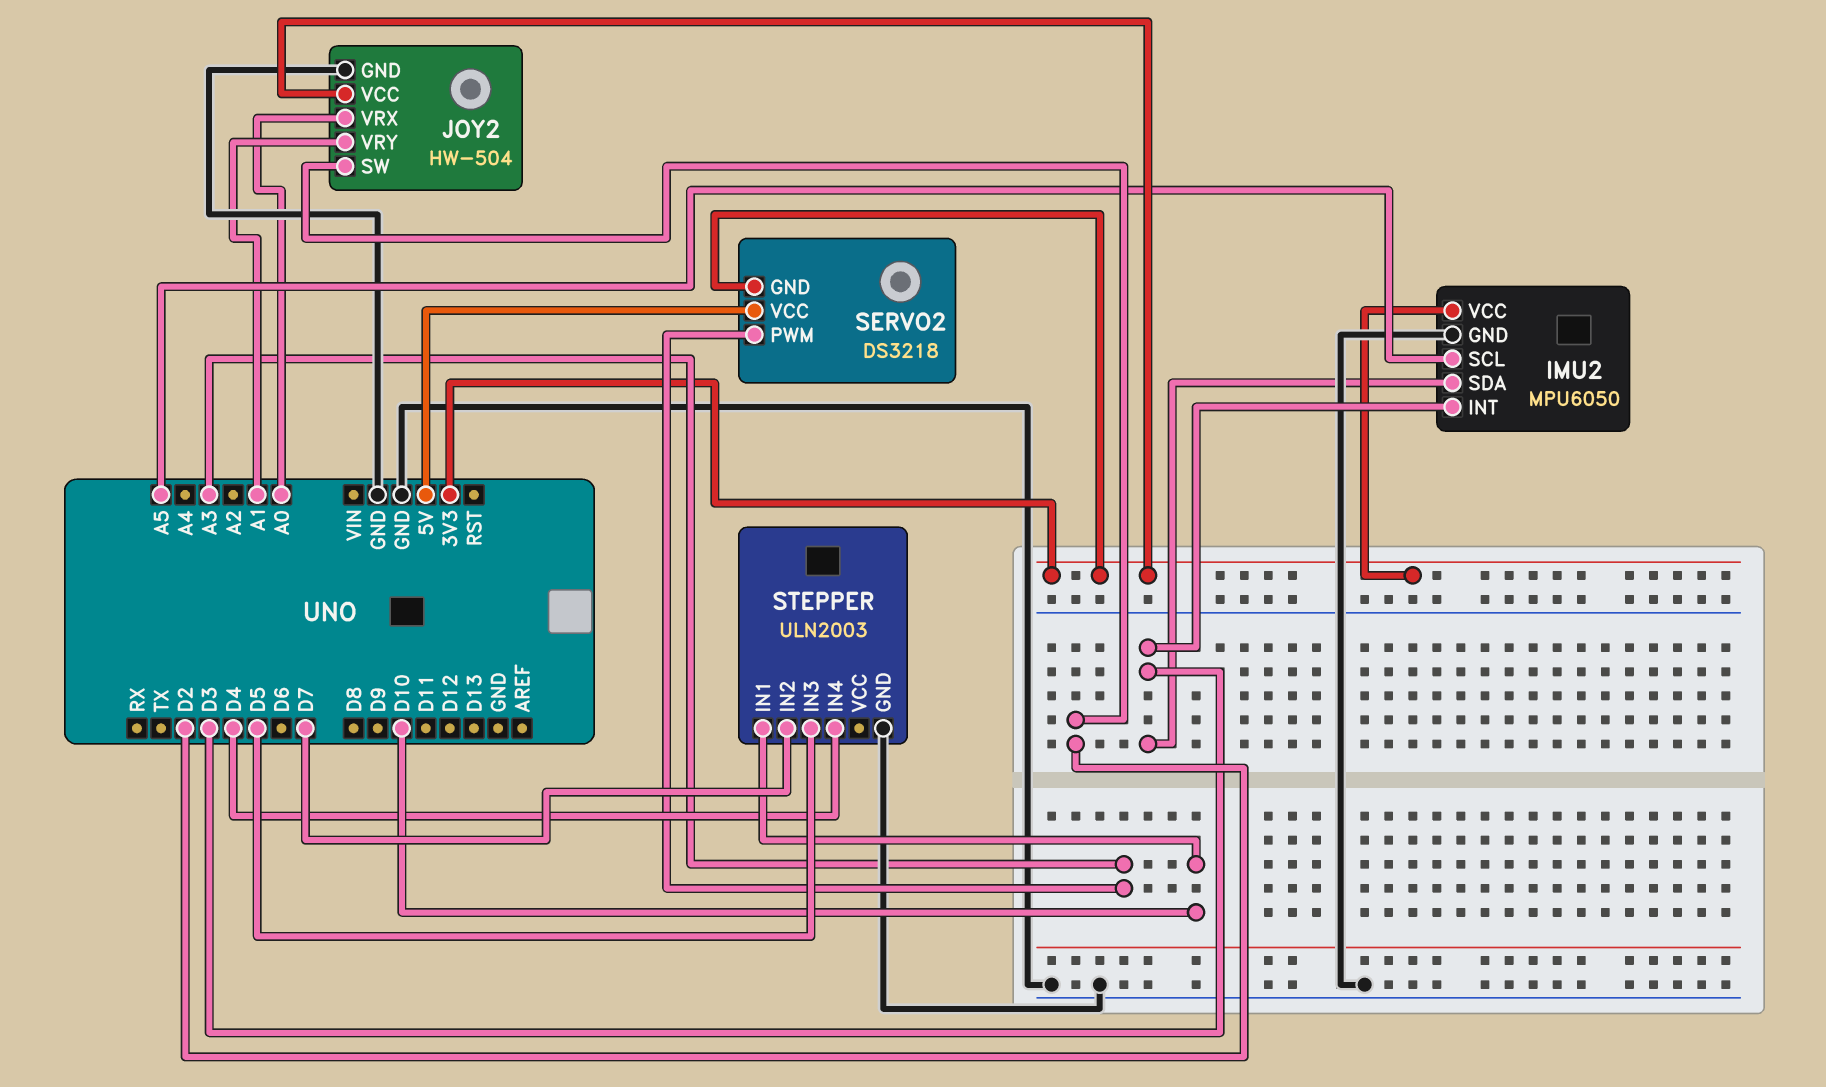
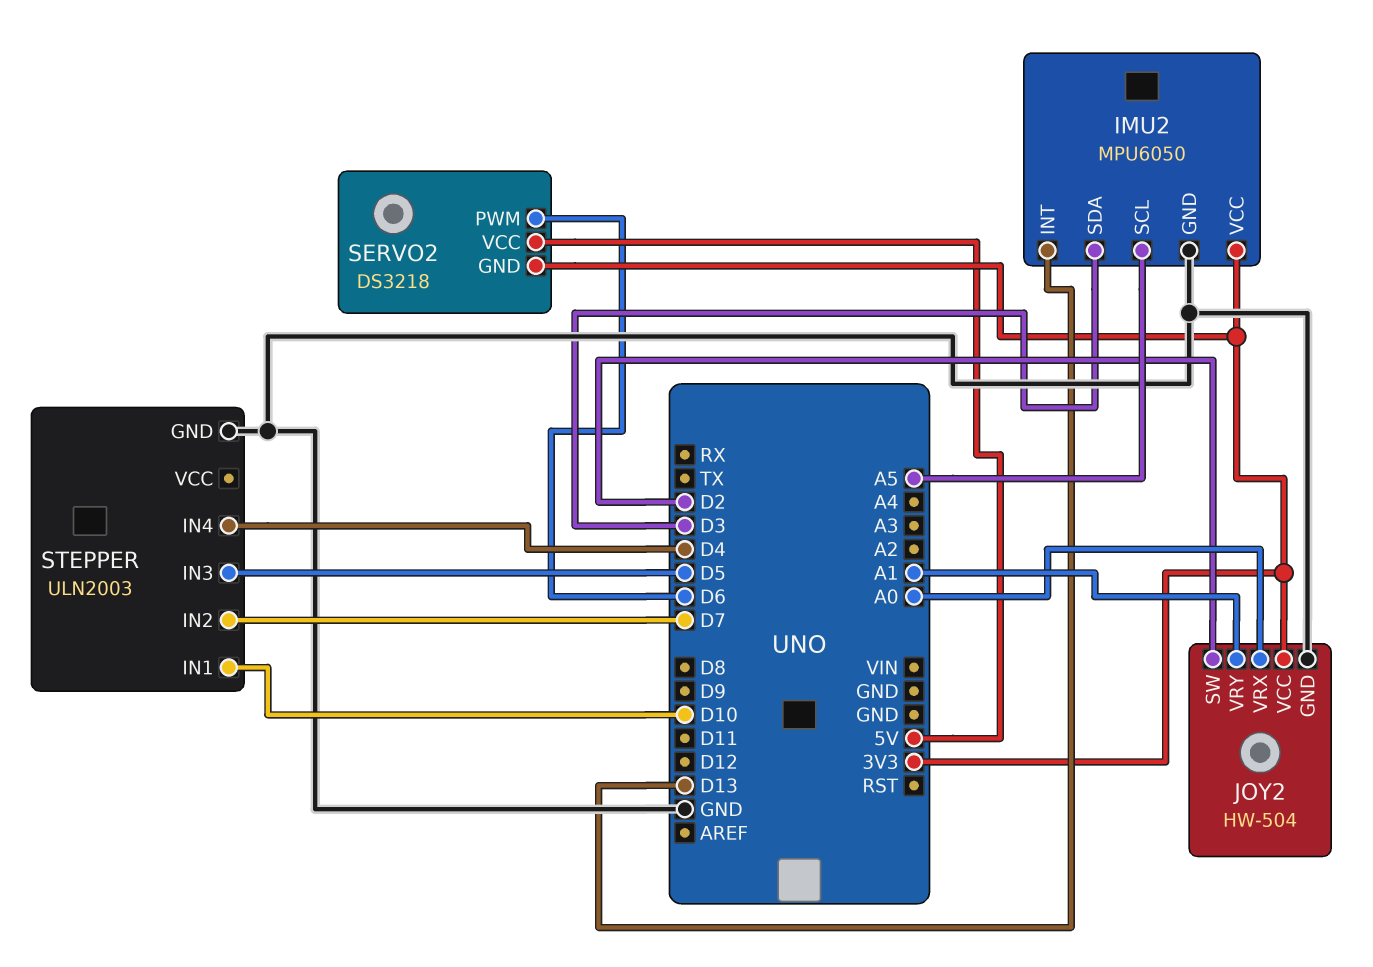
IMU2 pin INT: D3 -> D13
SERVO2 pin PWM: A3 -> D6

